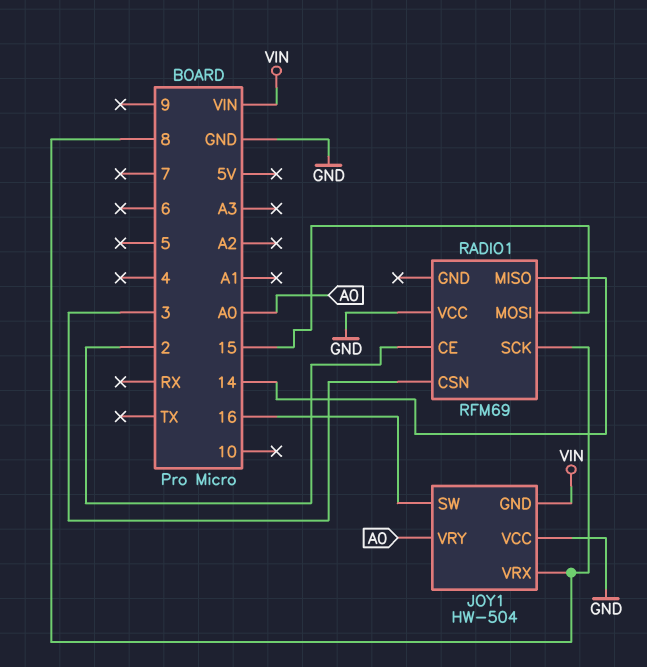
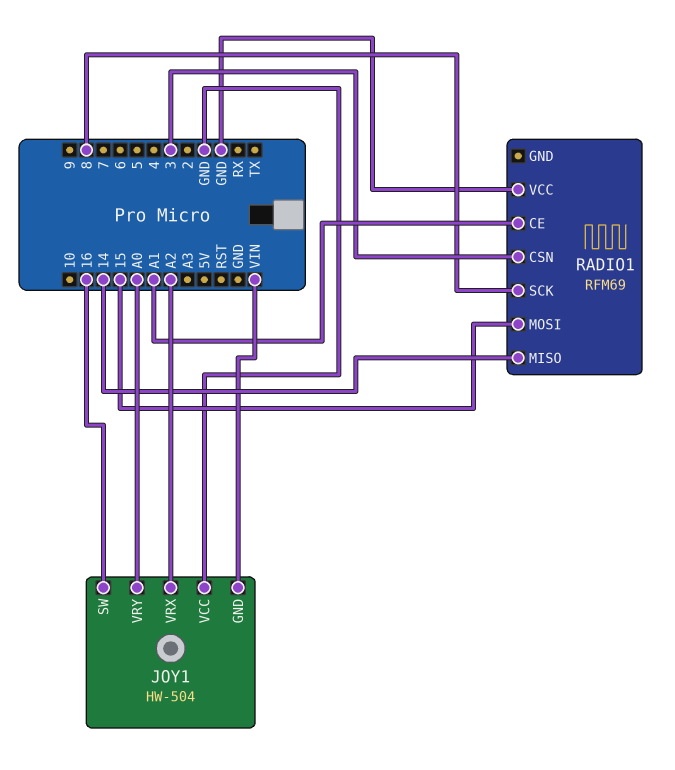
JOY1 pin VRX: 8 -> A2
RADIO1 pin CE: 2 -> A1

